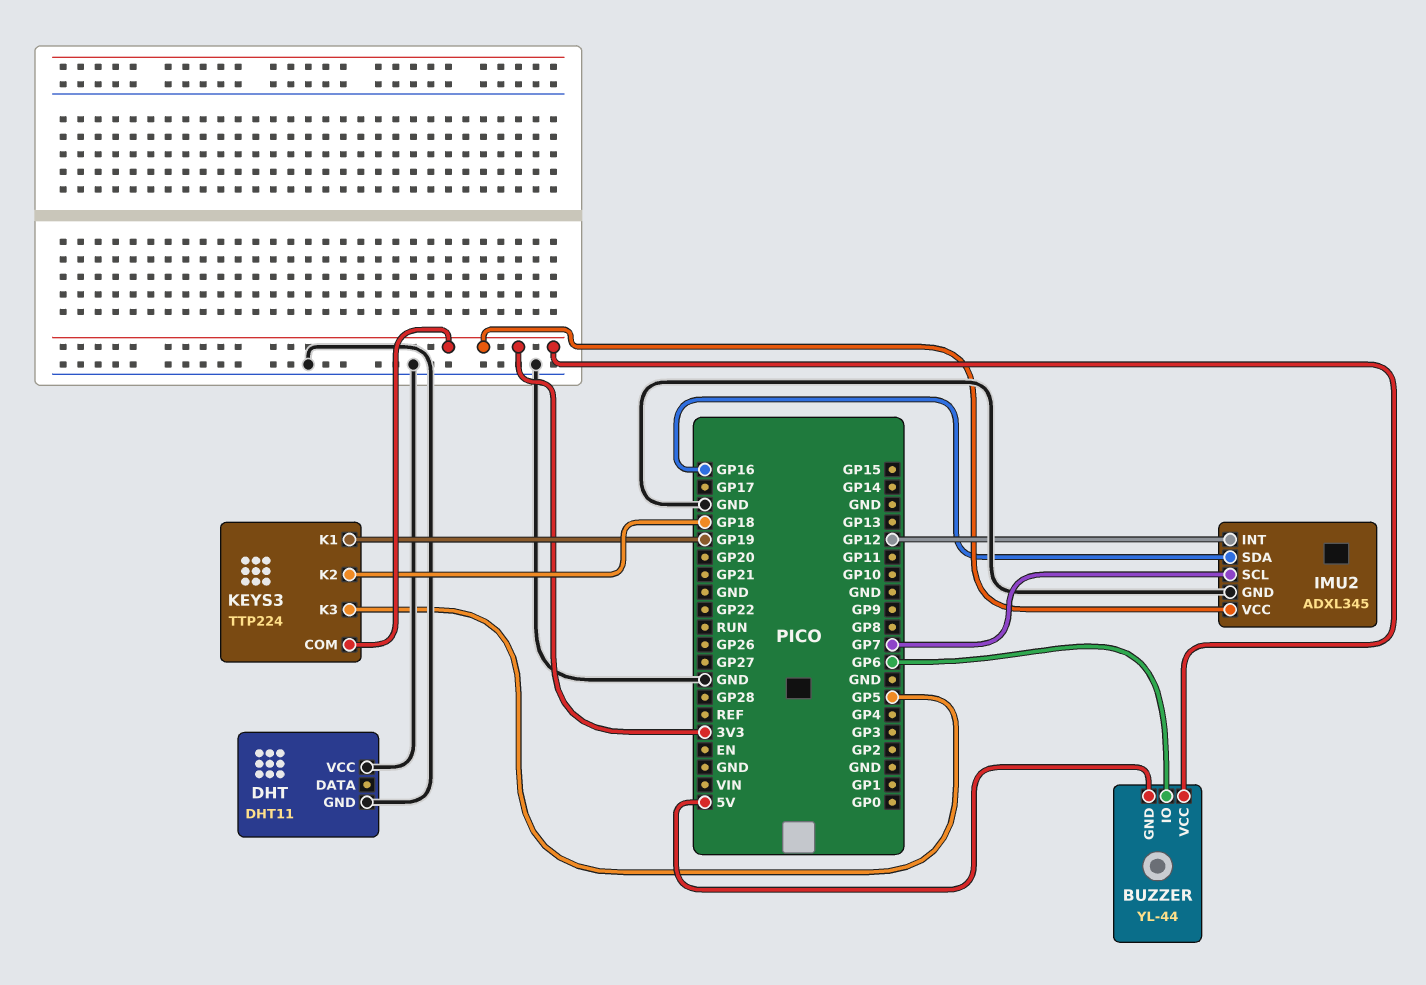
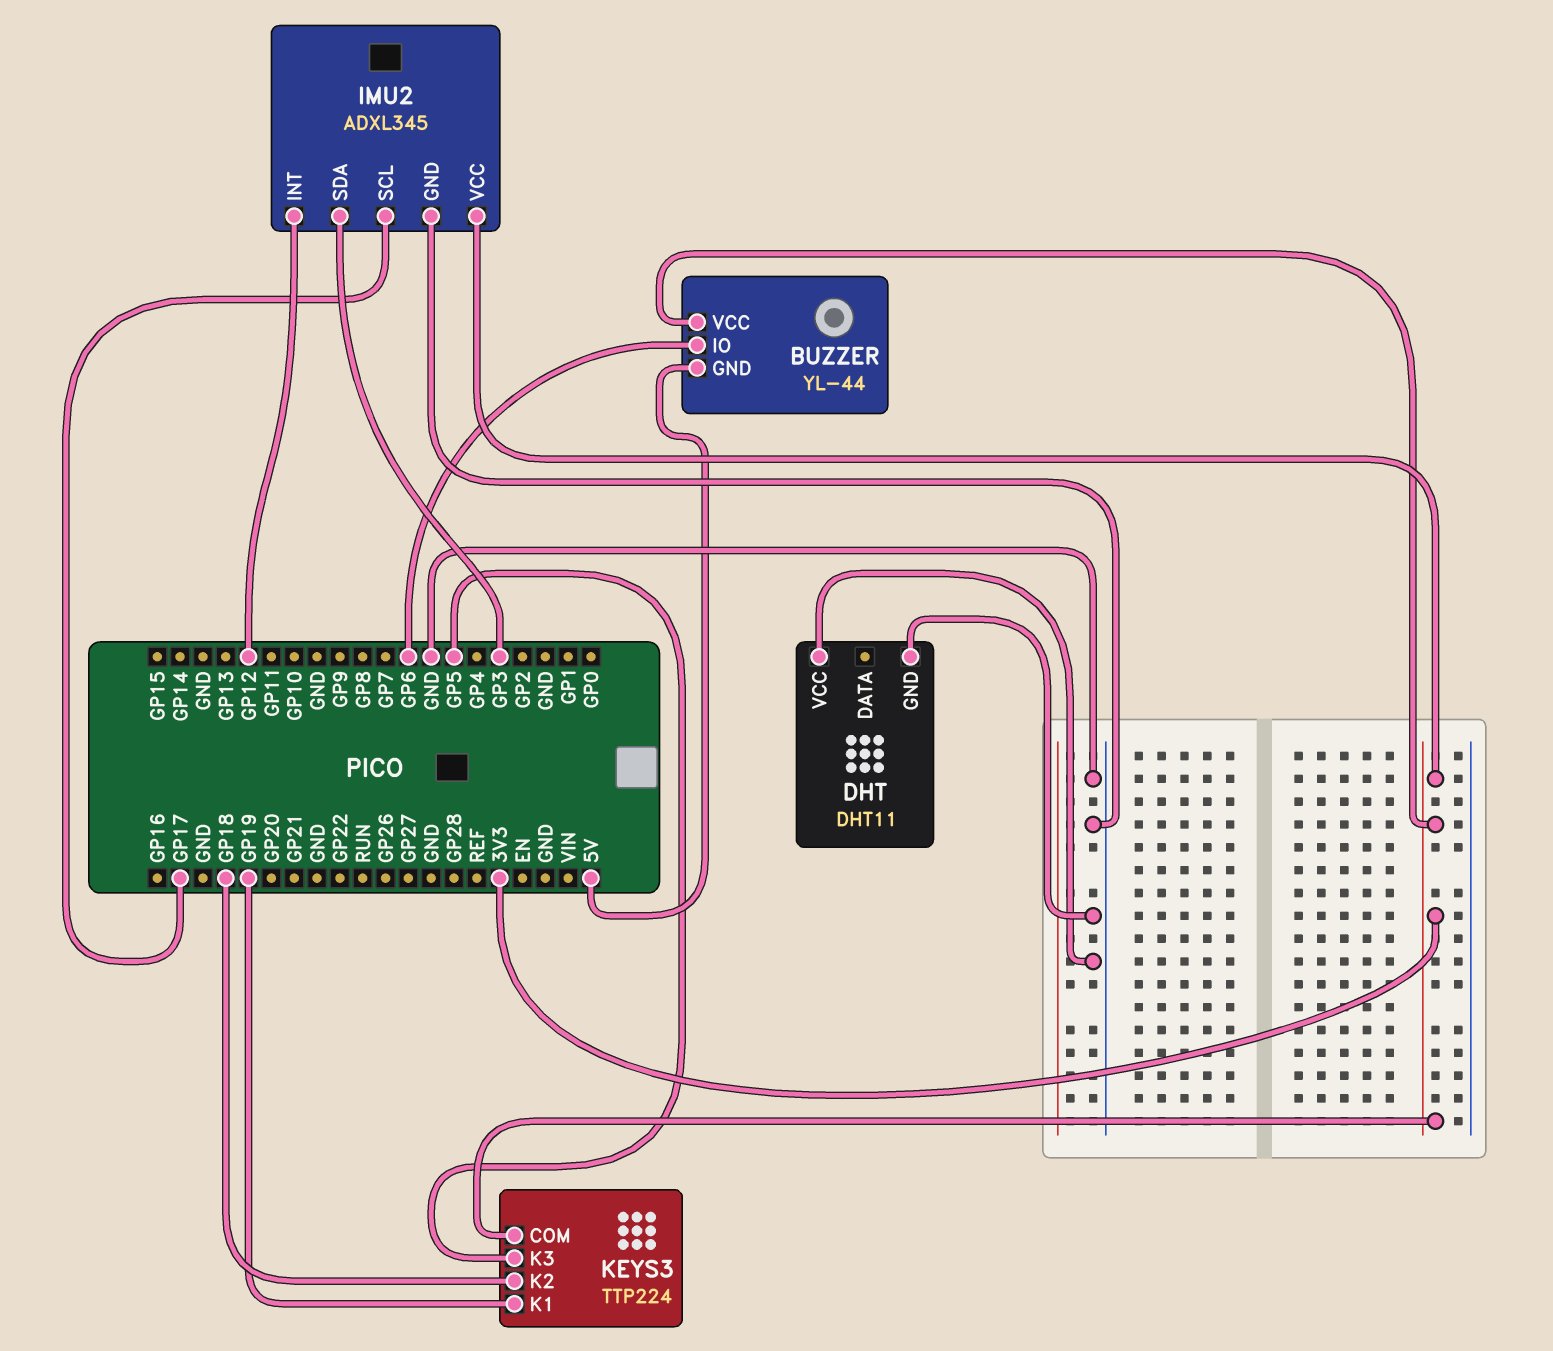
IMU2 pin SCL: GP7 -> GP17
IMU2 pin SDA: GP16 -> GP3

